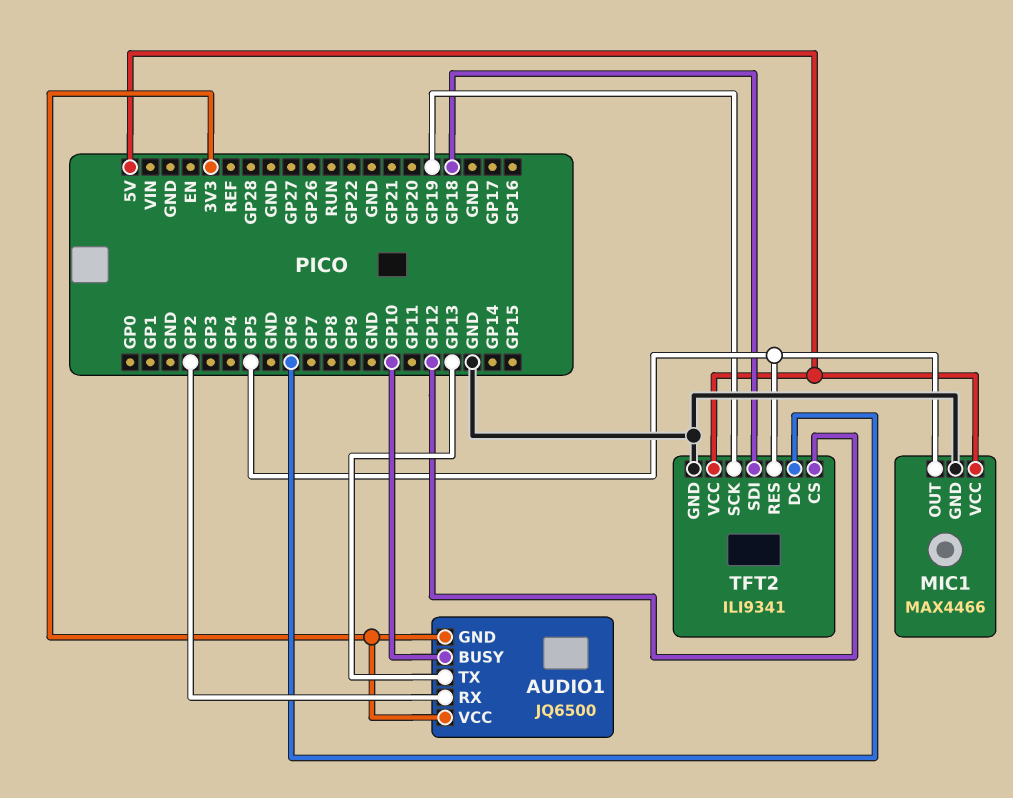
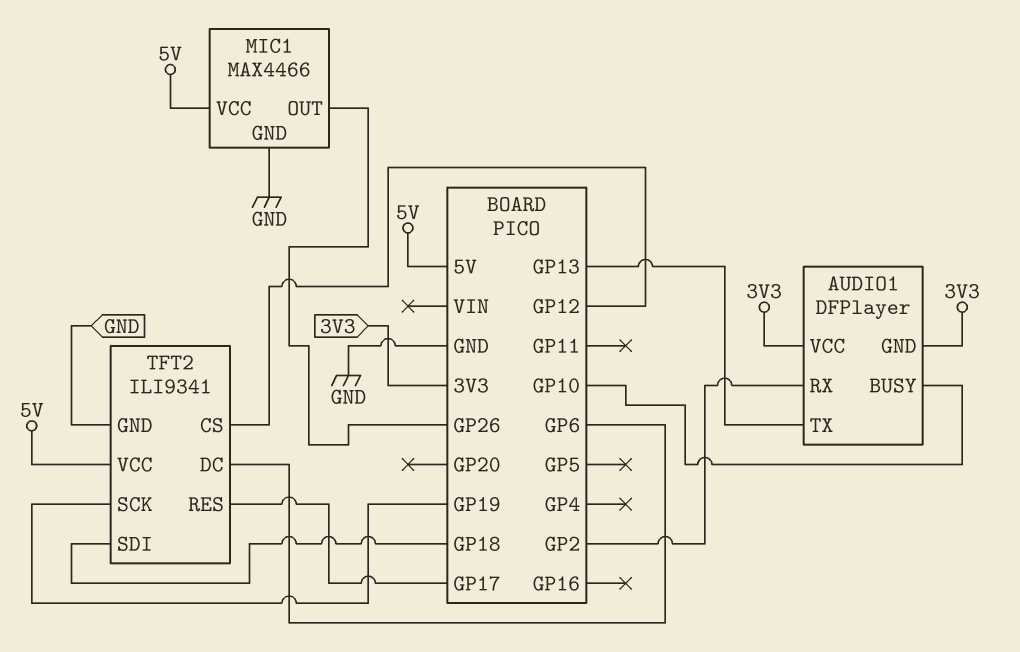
AUDIO1: JQ6500 -> DFPlayer
MIC1 pin OUT: GP5 -> GP26
TFT2 pin RES: GP5 -> GP17

